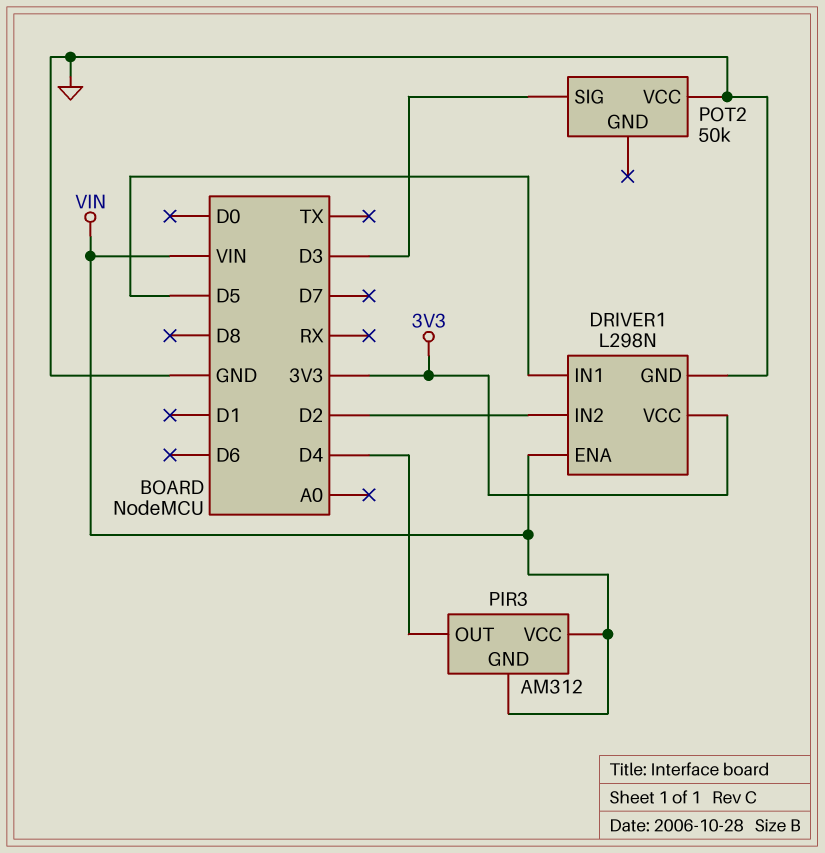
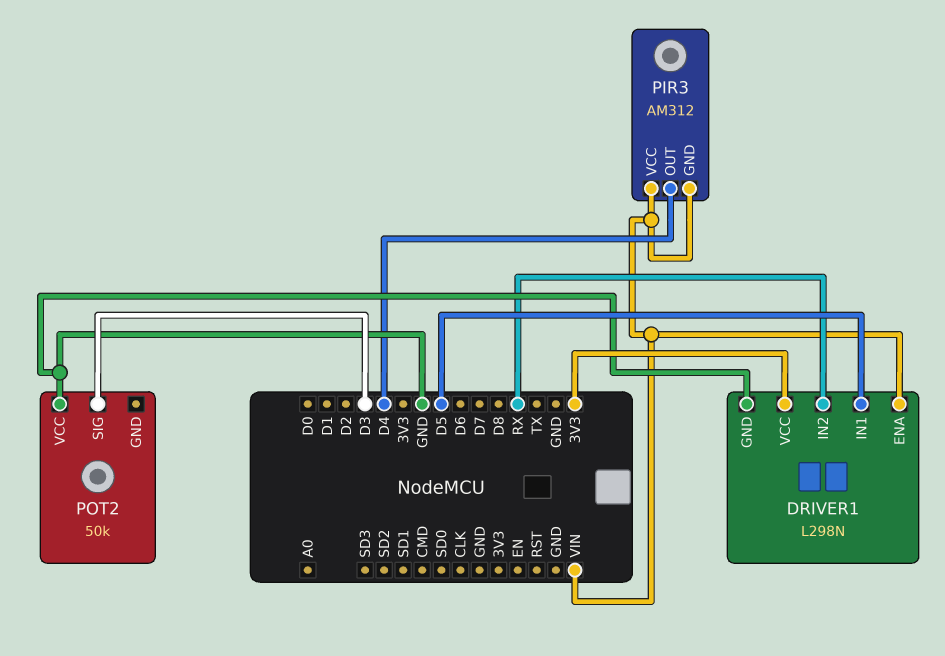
DRIVER1 pin IN2: D2 -> RX

